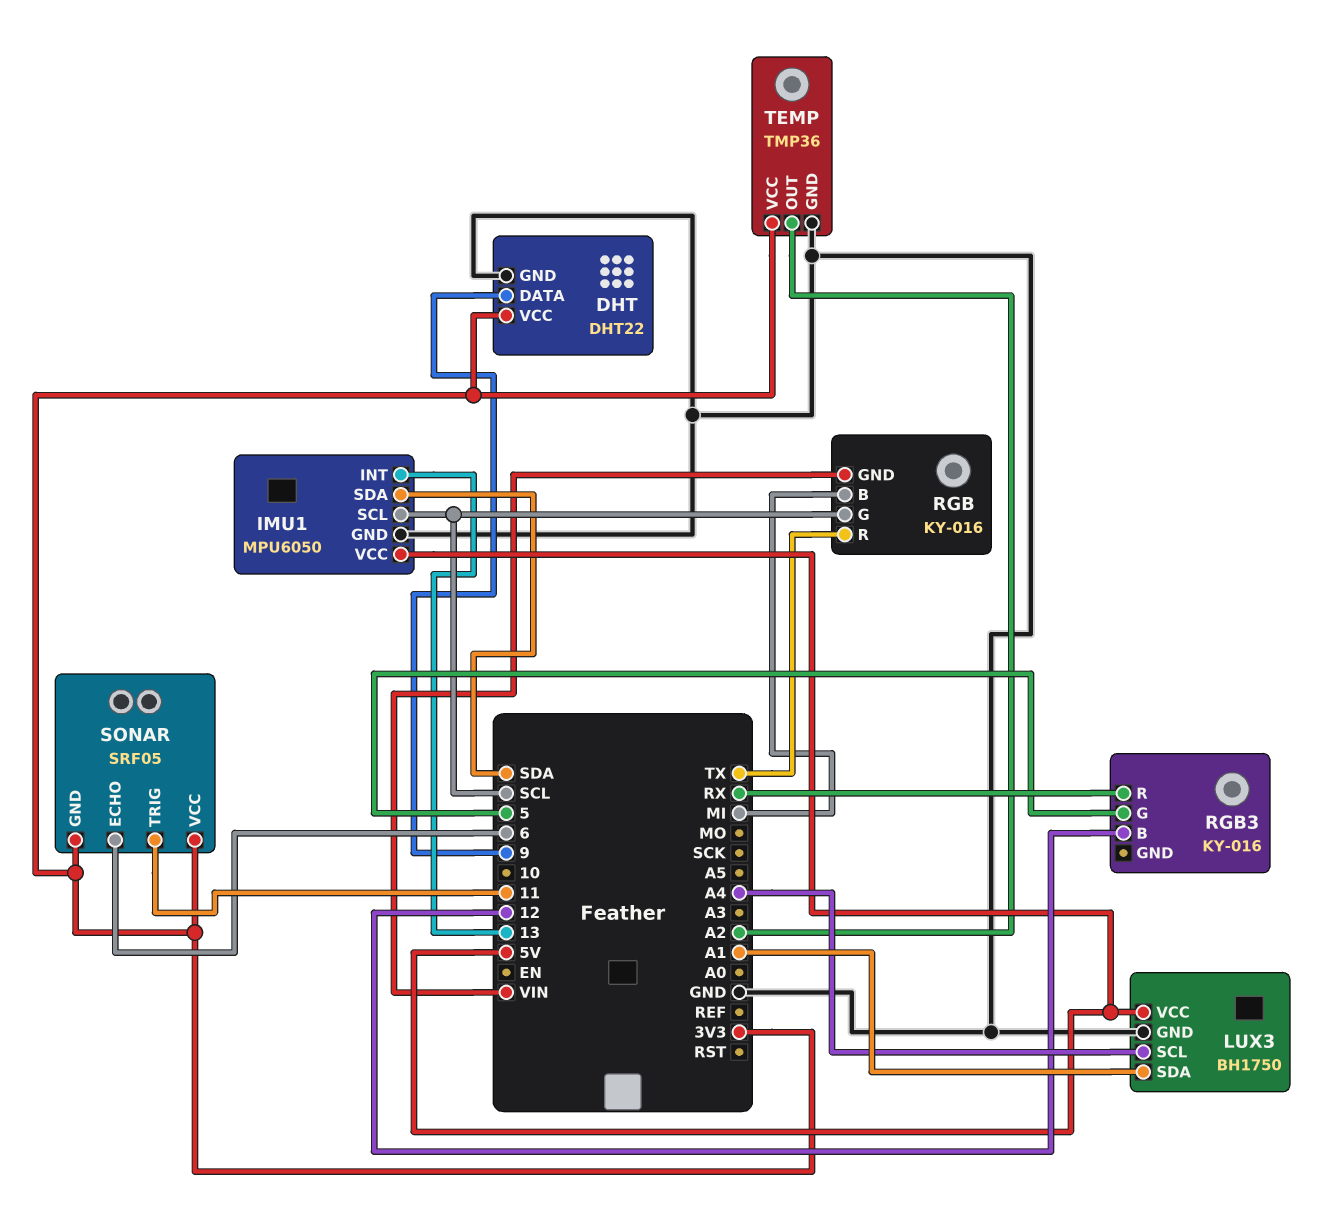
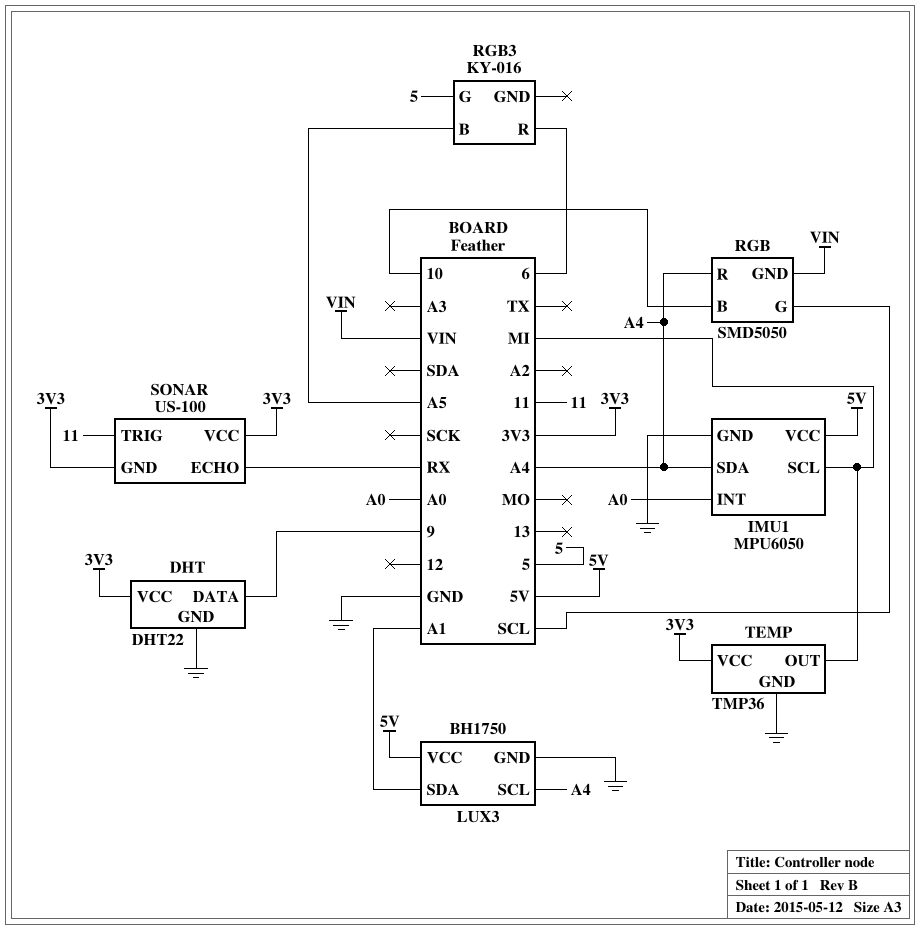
IMU1 pin INT: 13 -> A0
IMU1 pin SCL: SCL -> MI
IMU1 pin SDA: SDA -> A4
RGB: KY-016 -> SMD5050
RGB pin B: MI -> 10
RGB pin R: TX -> A4
RGB3 pin B: 12 -> A5
RGB3 pin R: RX -> 6
SONAR: SRF05 -> US-100
SONAR pin ECHO: 6 -> RX
TEMP pin OUT: A2 -> MI

